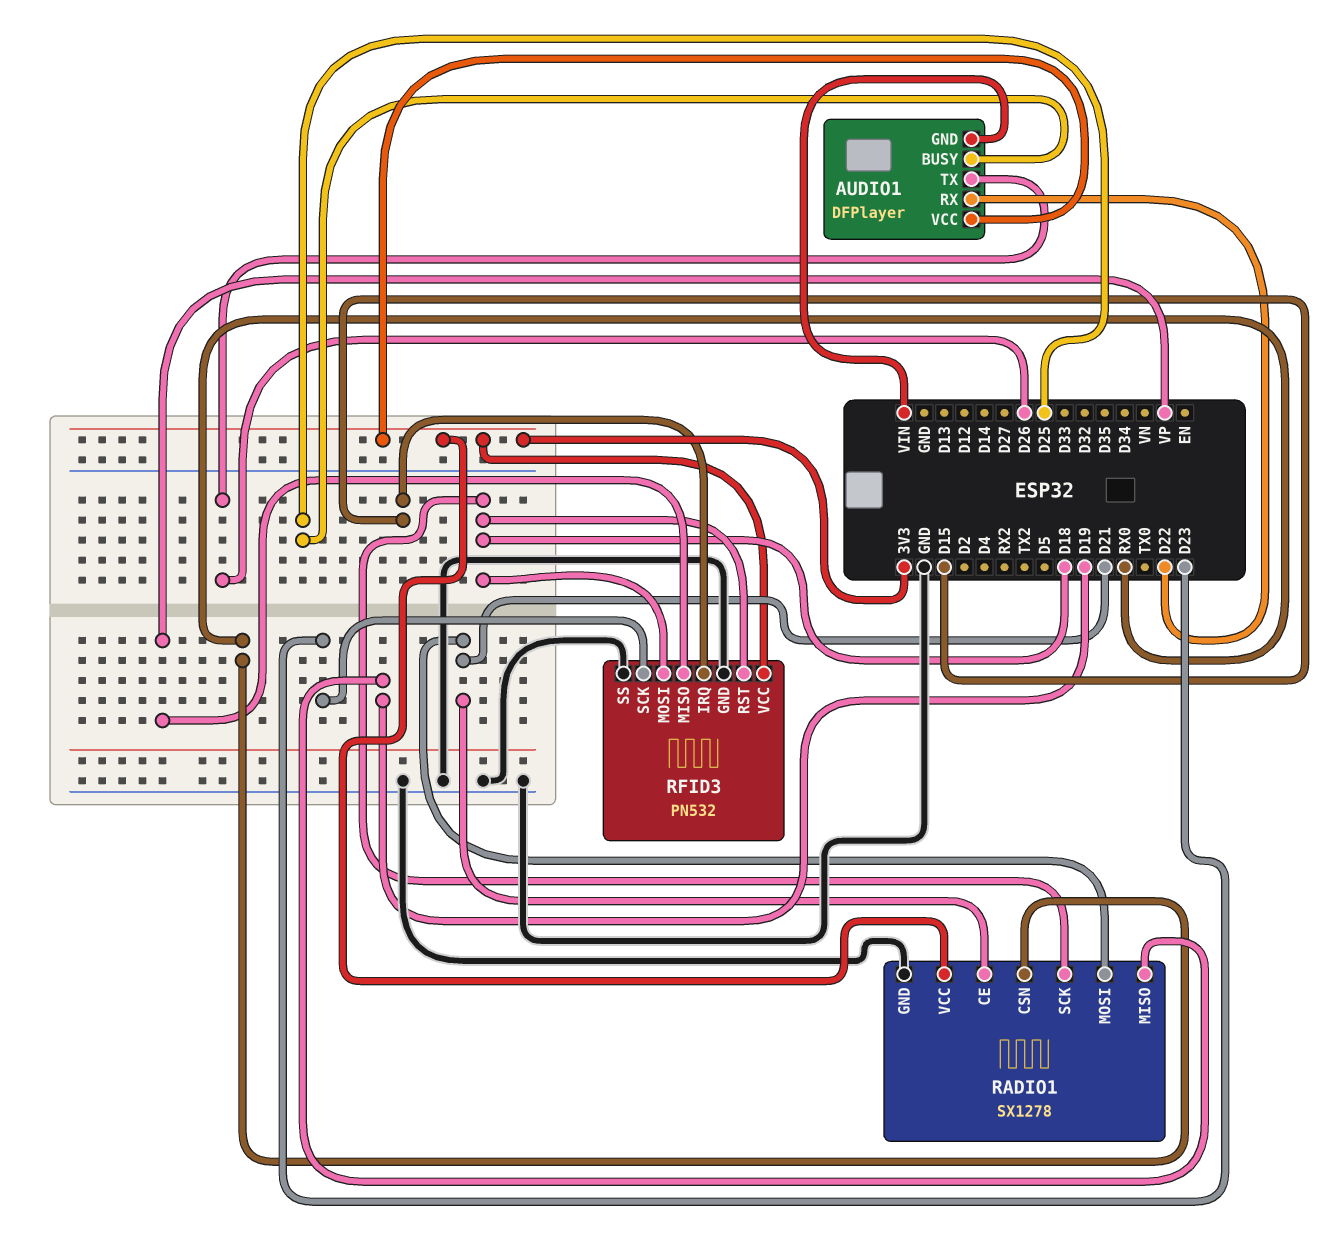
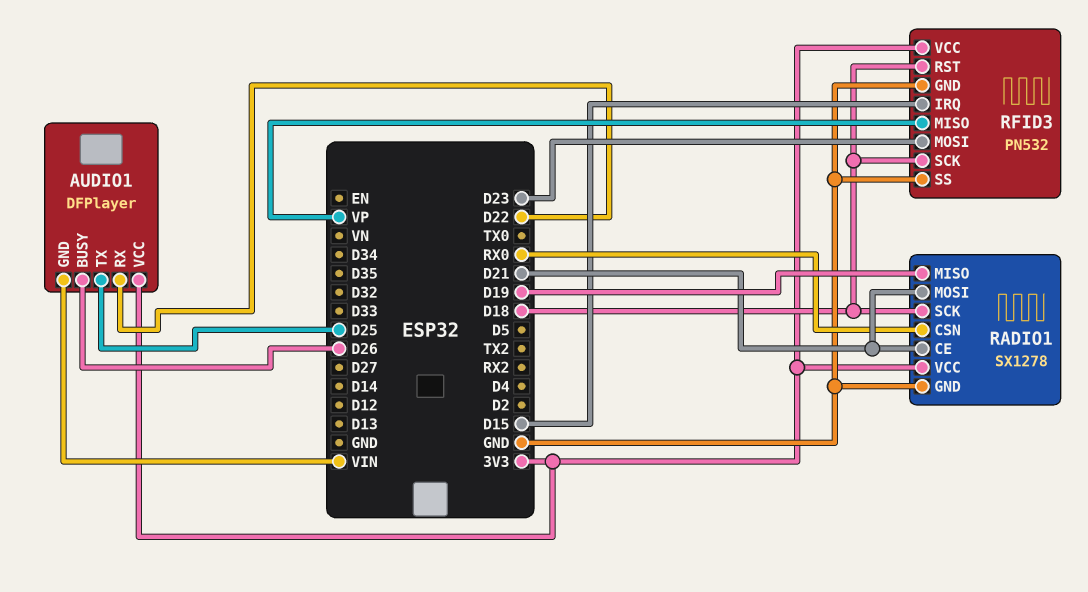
AUDIO1 pin BUSY: D25 -> D26
AUDIO1 pin TX: D26 -> D25
RFID3 pin MOSI: D18 -> D23
RFID3 pin SCK: D23 -> D18

